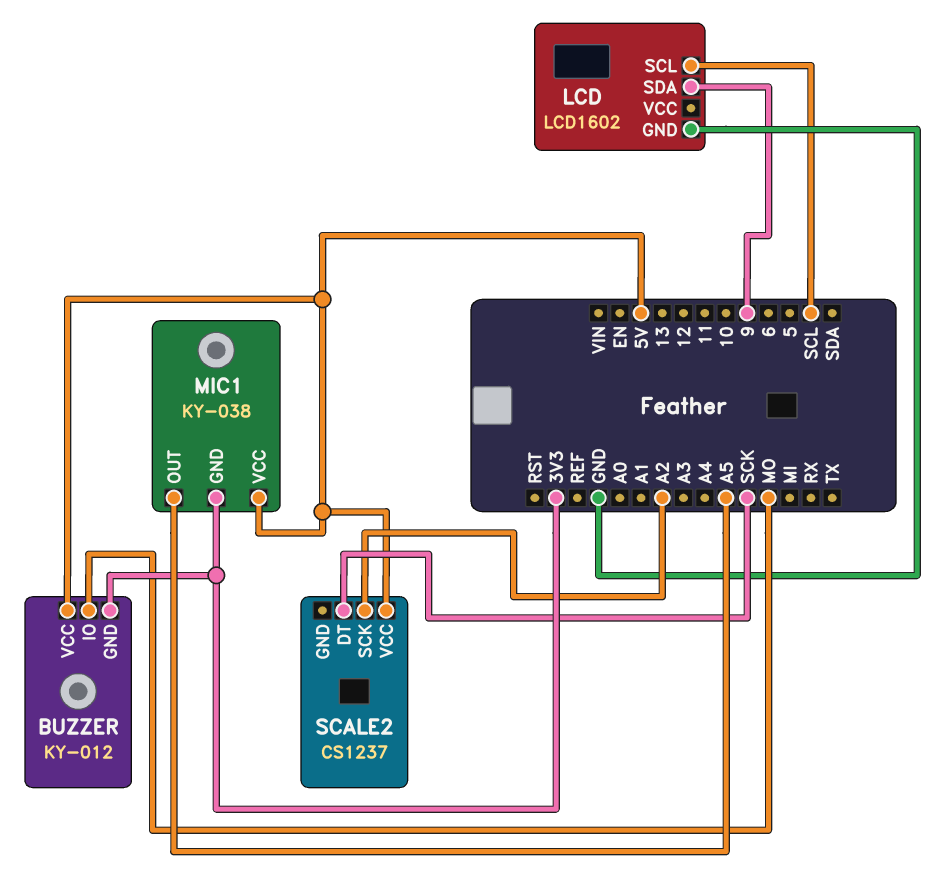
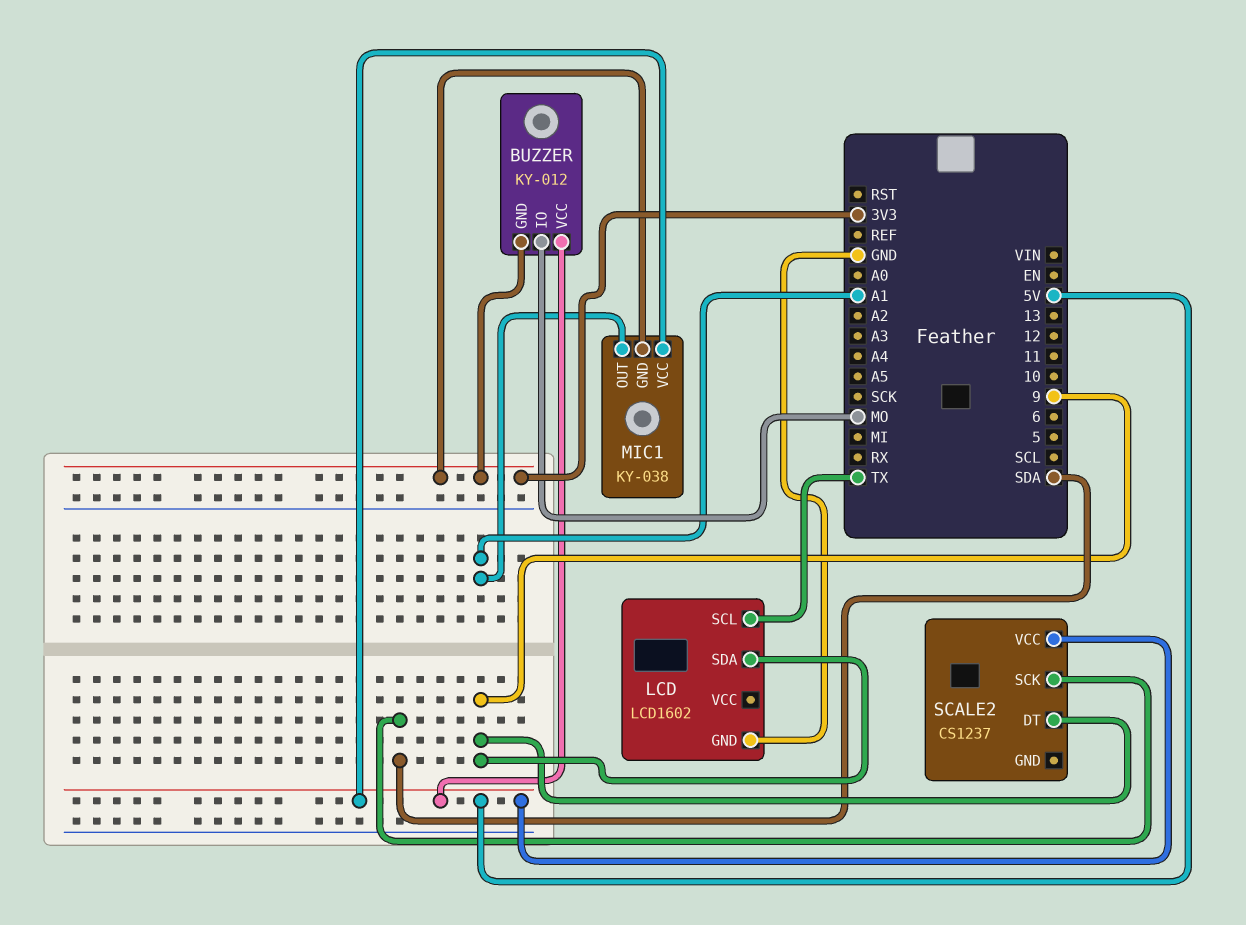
LCD pin SCL: SCL -> TX
MIC1 pin OUT: A5 -> A1
SCALE2 pin DT: SCK -> 9
SCALE2 pin SCK: A2 -> SDA

